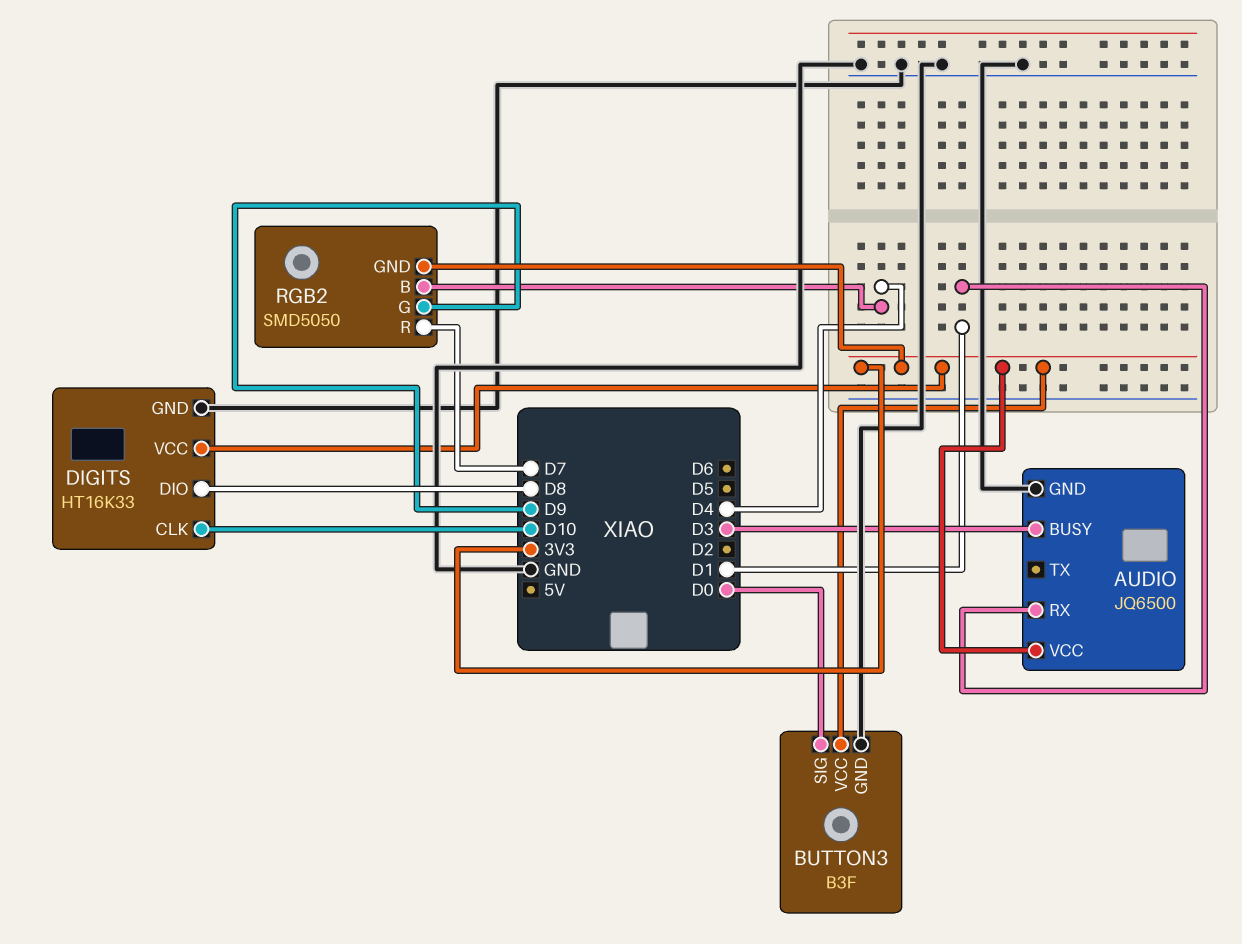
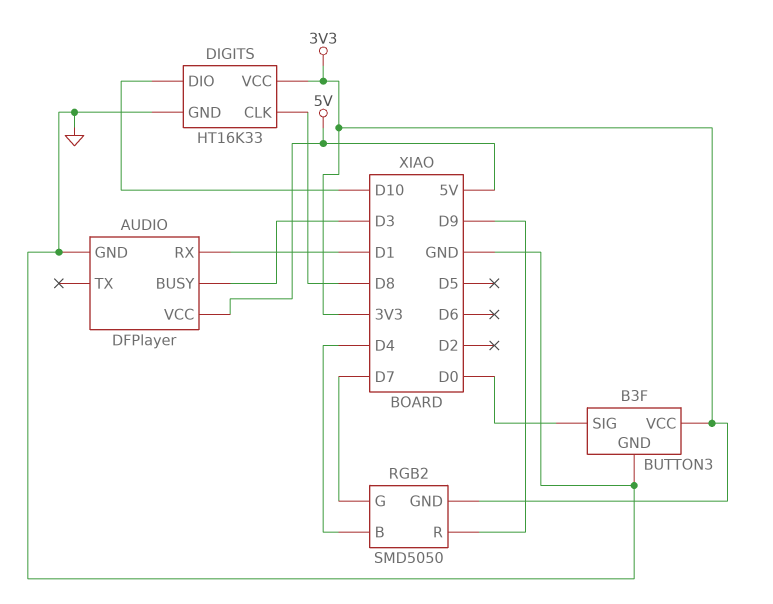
AUDIO: JQ6500 -> DFPlayer
AUDIO pin VCC: 3V3 -> 5V
DIGITS pin CLK: D10 -> D8
DIGITS pin DIO: D8 -> D10
RGB2 pin G: D9 -> D7
RGB2 pin R: D7 -> D9

